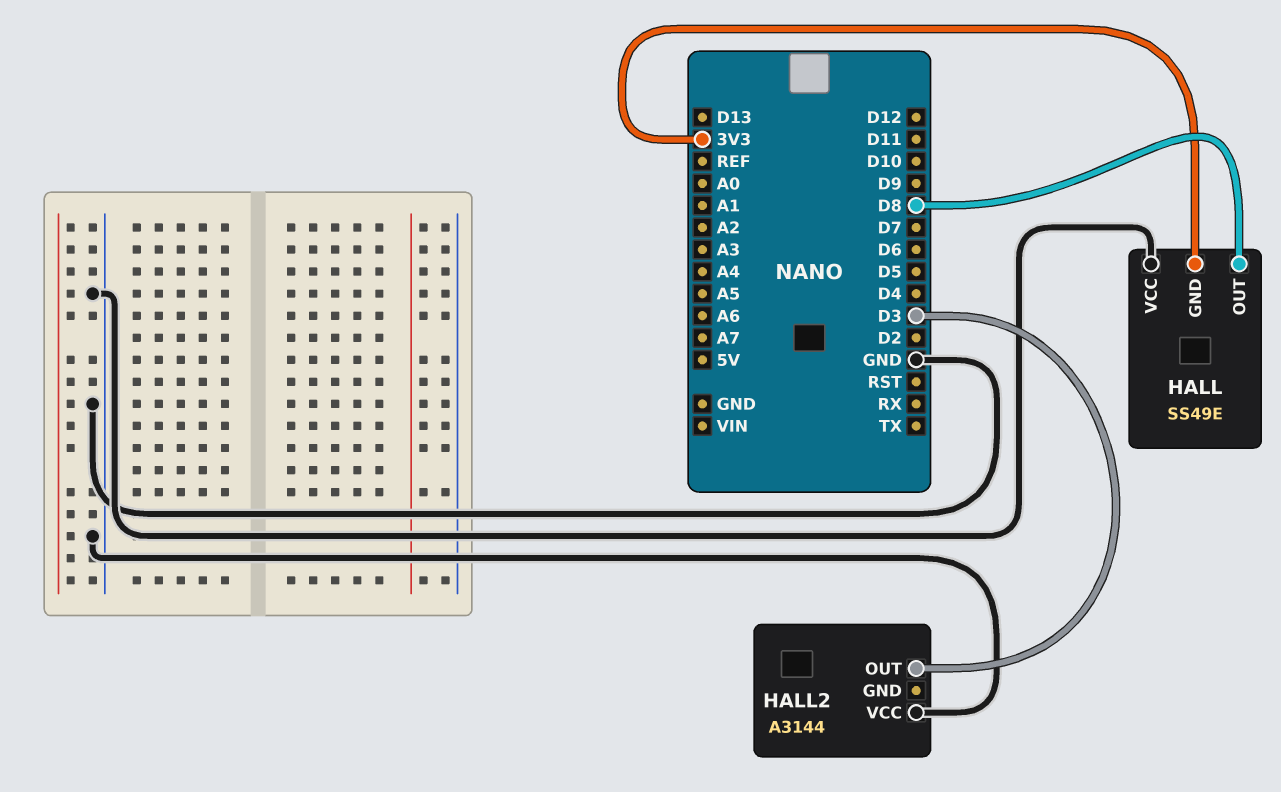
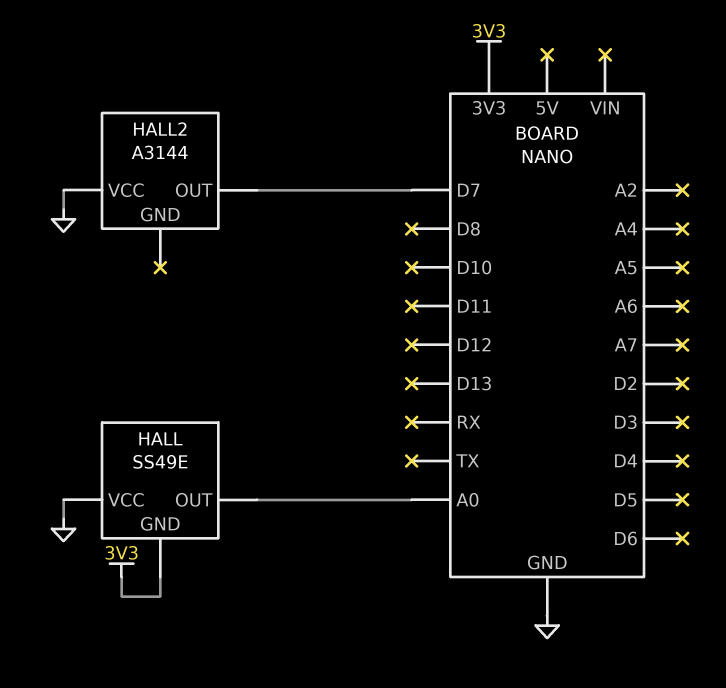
HALL pin OUT: D8 -> A0
HALL2 pin OUT: D3 -> D7

